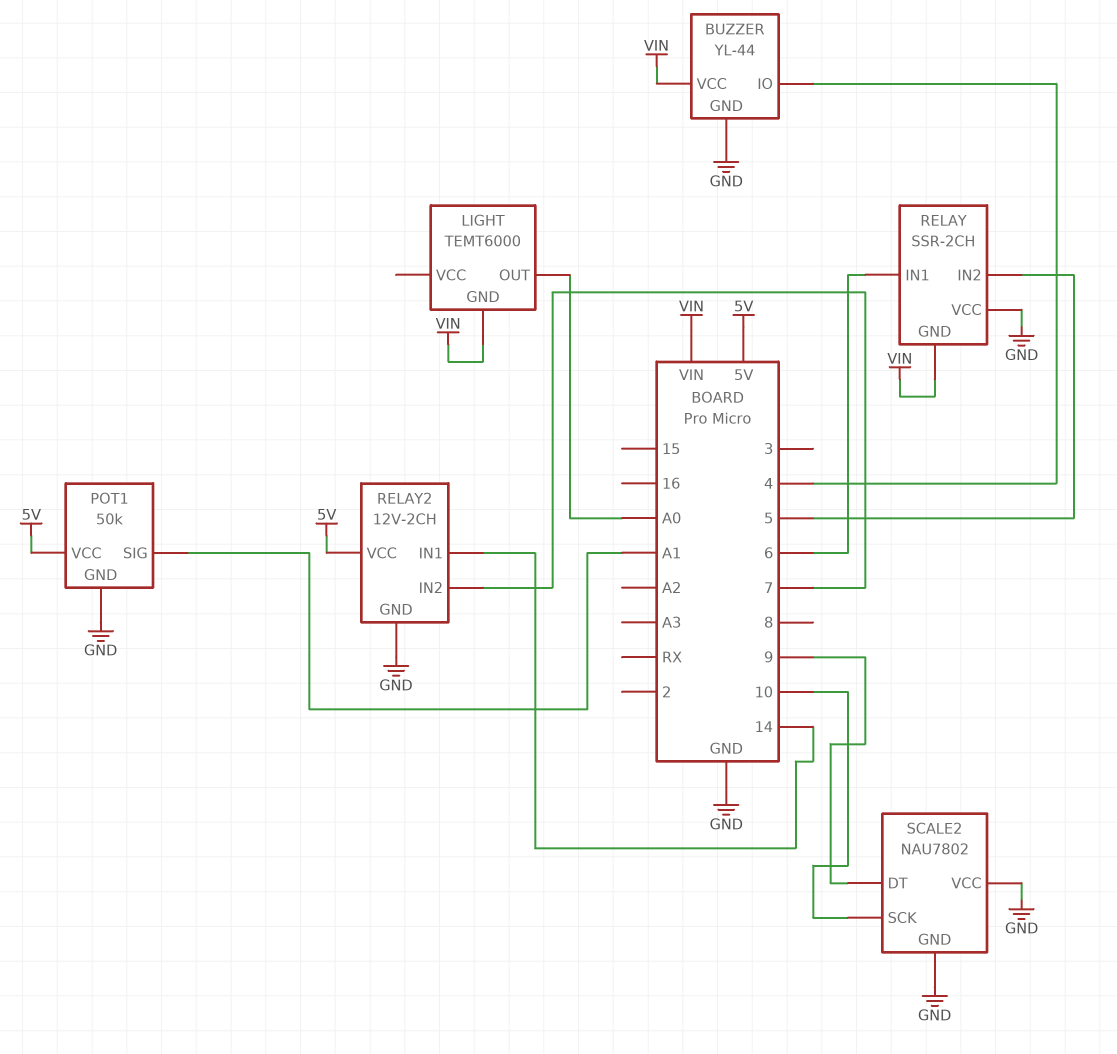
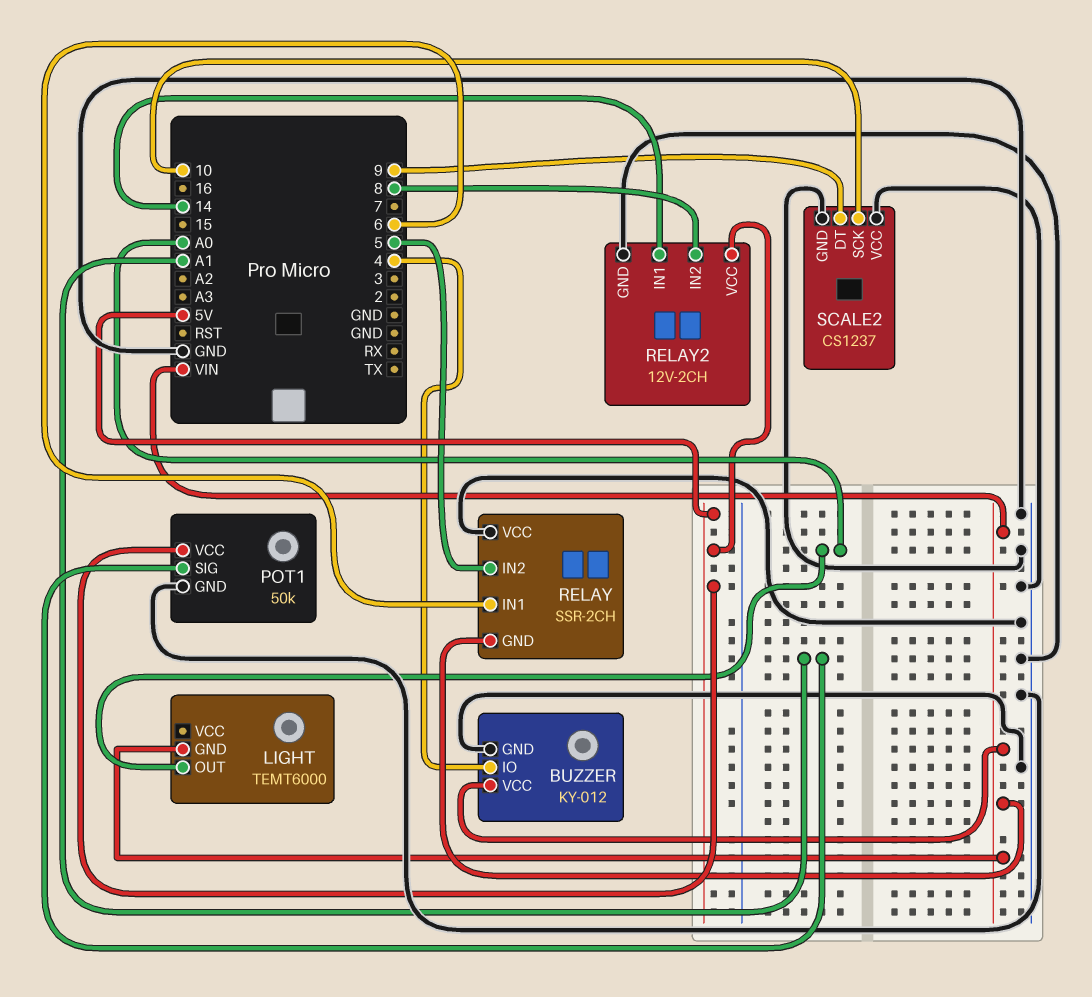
BUZZER: YL-44 -> KY-012
RELAY2 pin IN2: 7 -> 8
SCALE2: NAU7802 -> CS1237

